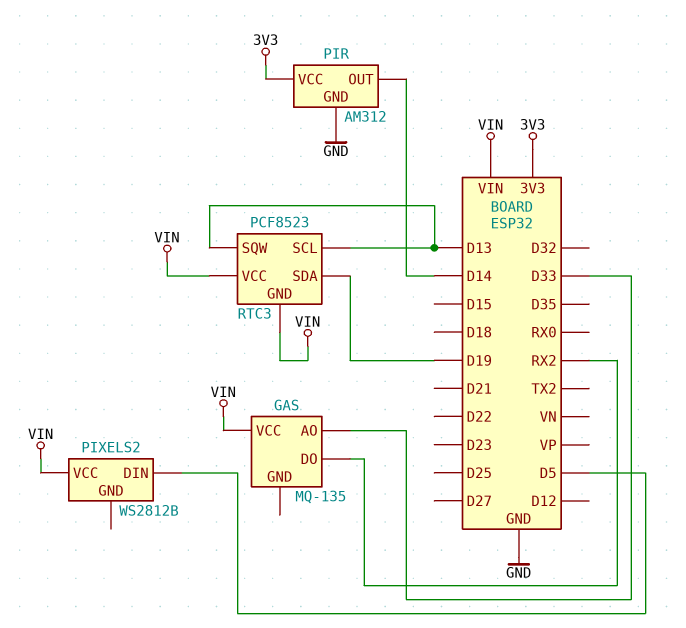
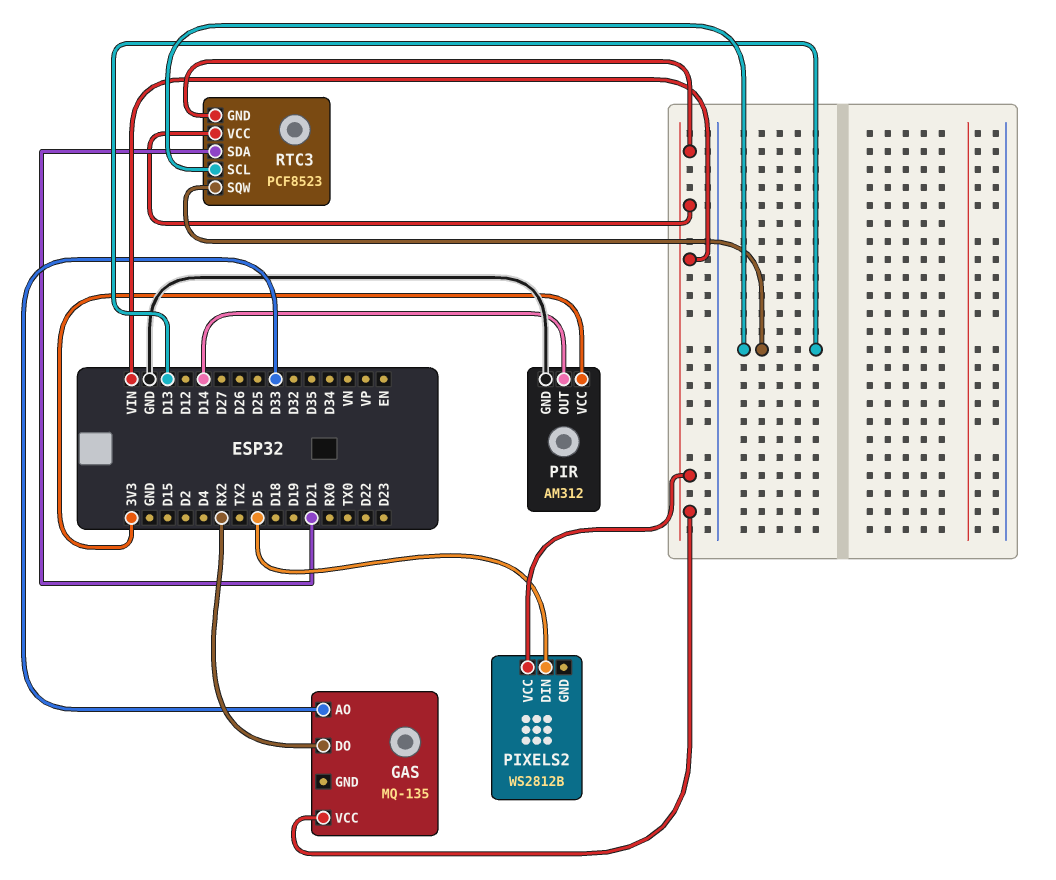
RTC3 pin SDA: D19 -> D21

